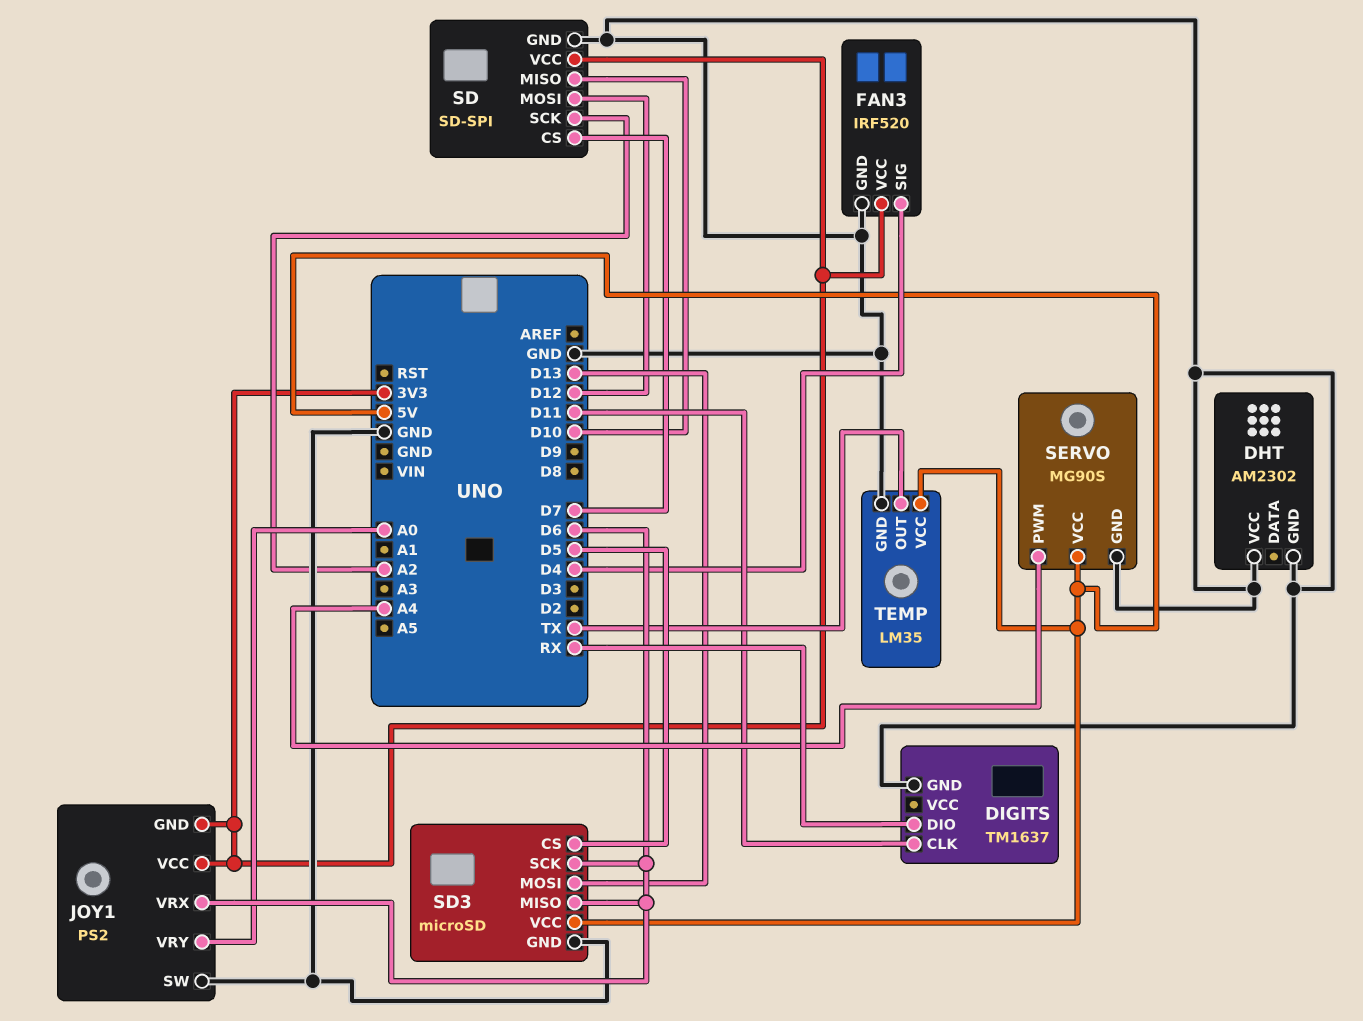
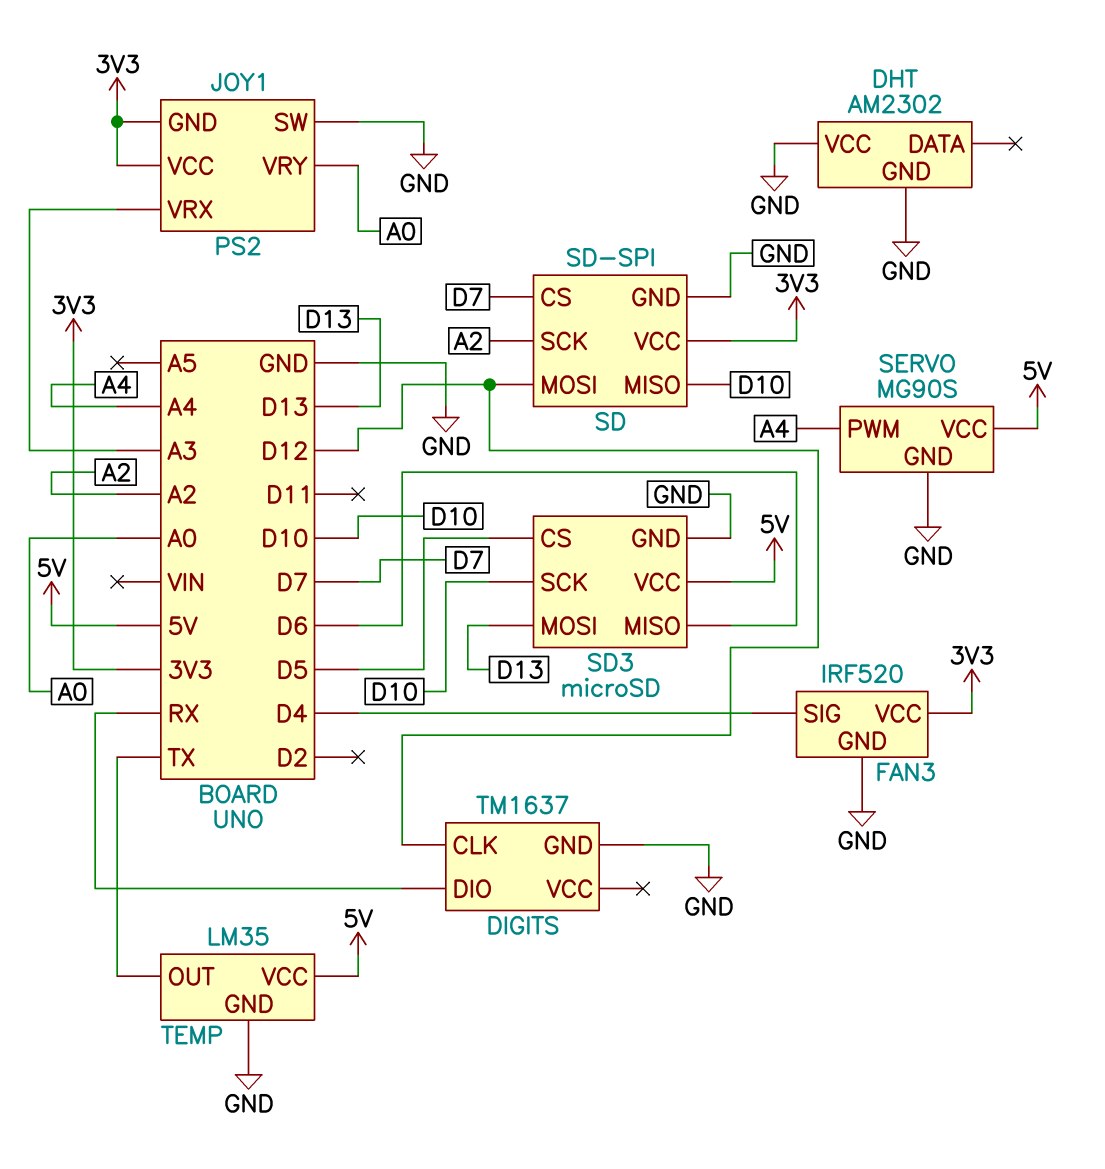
DIGITS pin CLK: D11 -> D12
JOY1 pin VRX: D6 -> A3
SD3 pin SCK: D6 -> D10

